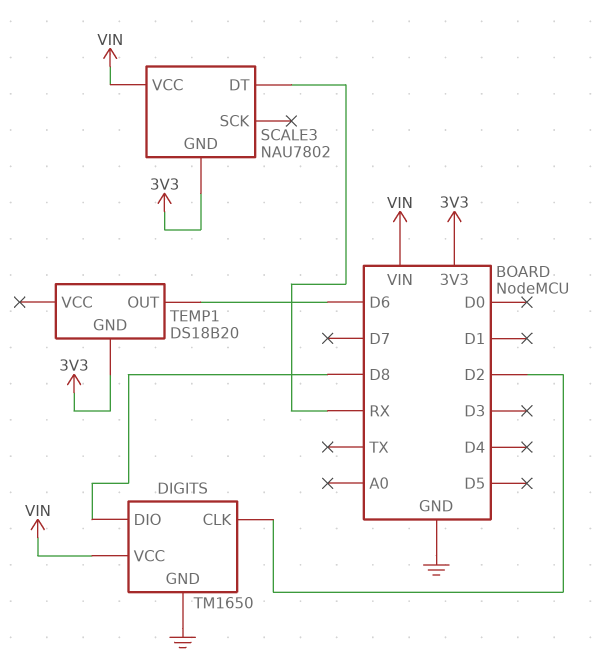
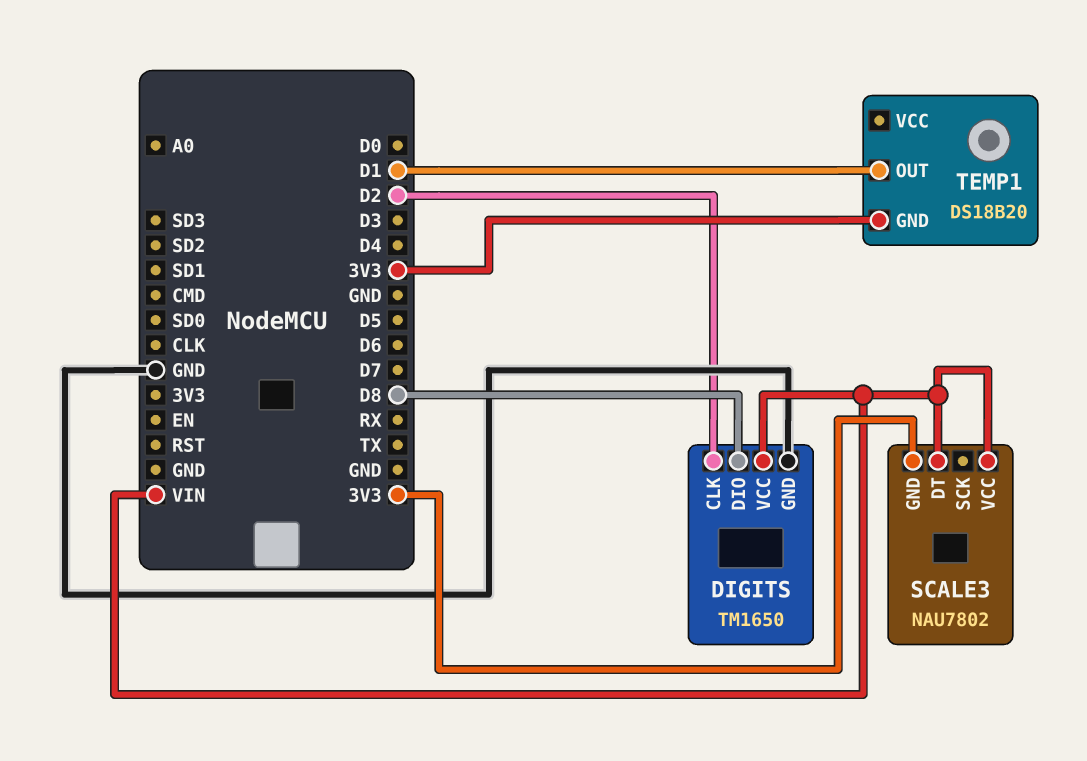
SCALE3 pin DT: RX -> VIN
TEMP1 pin OUT: D6 -> D1

